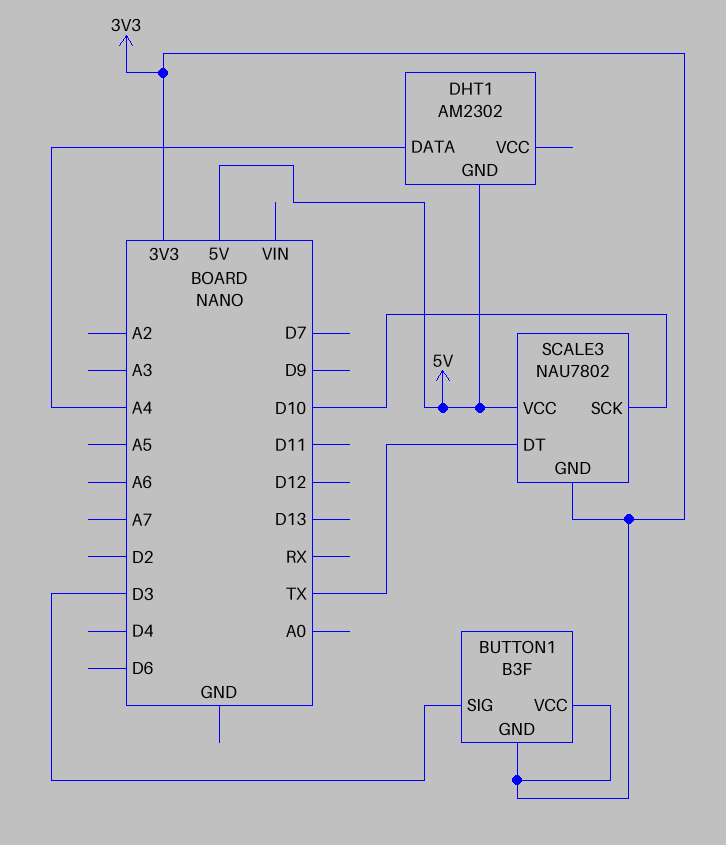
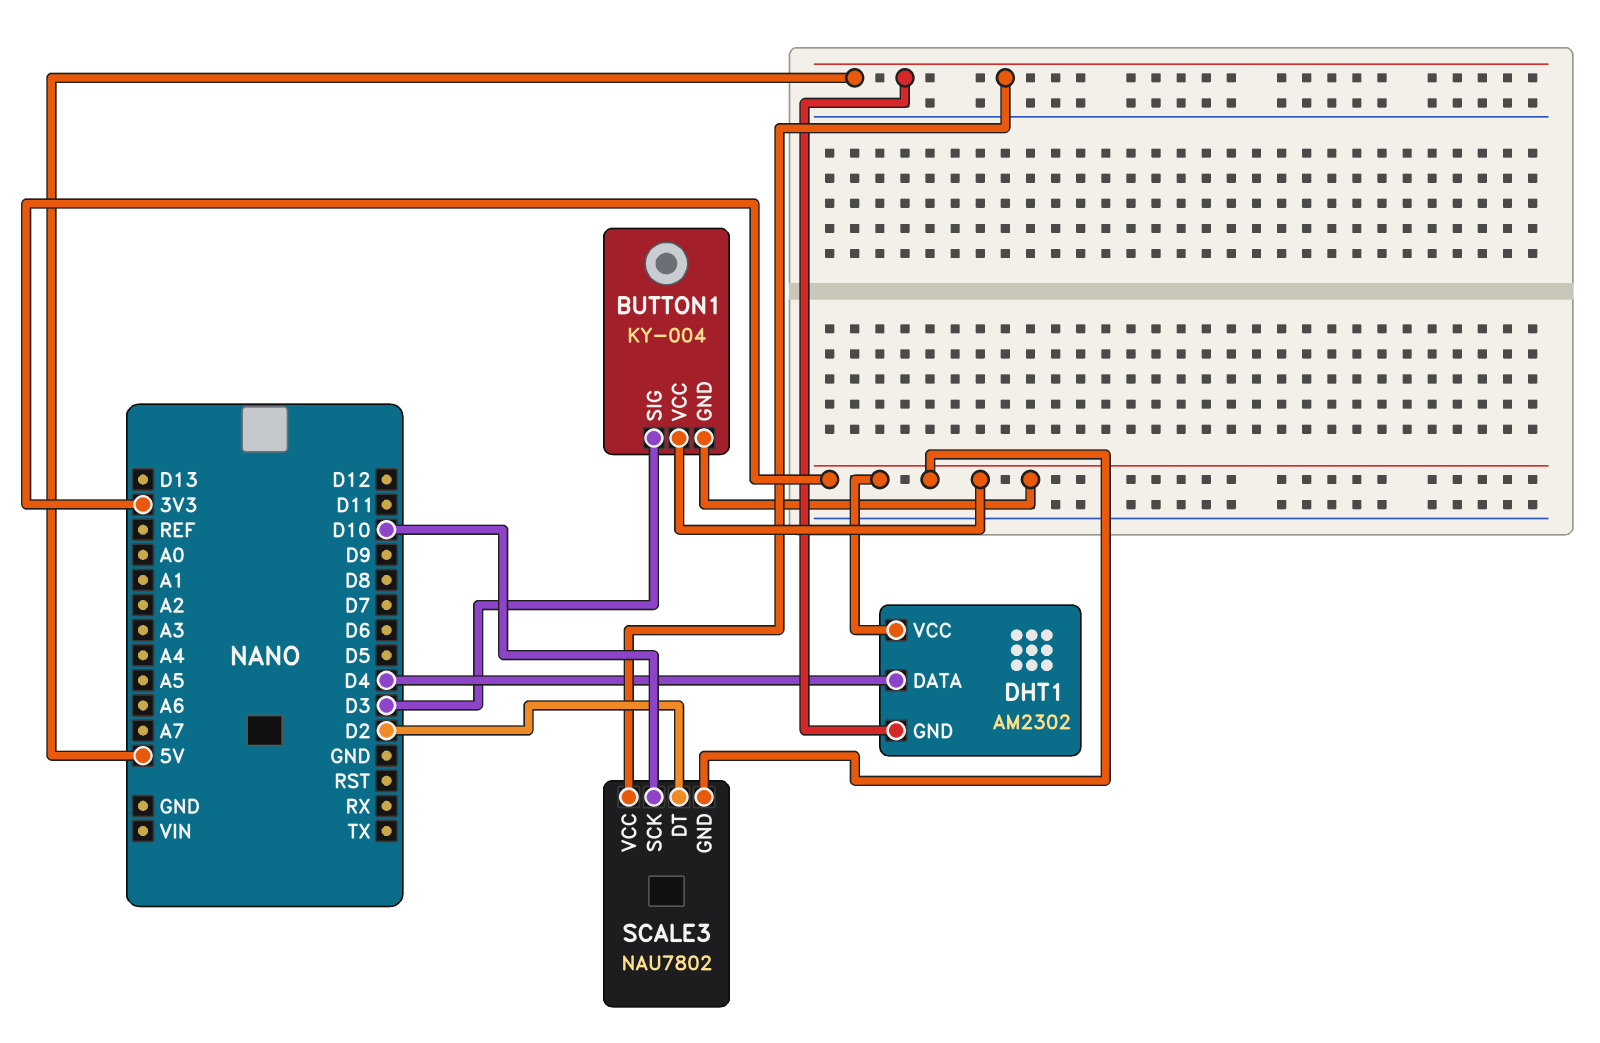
BUTTON1: B3F -> KY-004
DHT1 pin DATA: A4 -> D4
DHT1 pin VCC: none -> 3V3
SCALE3 pin DT: TX -> D2

